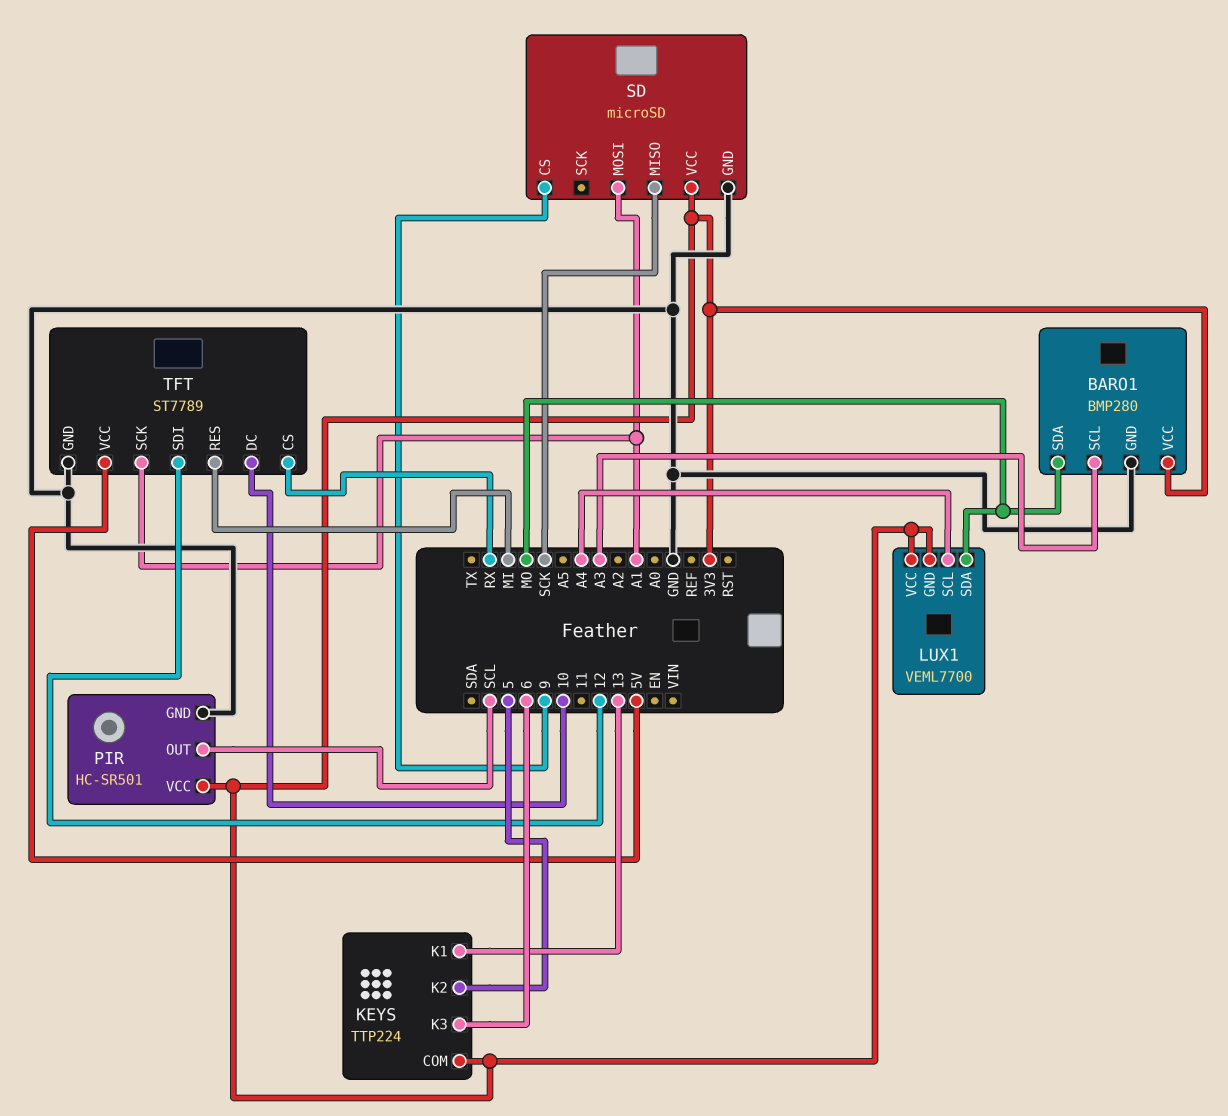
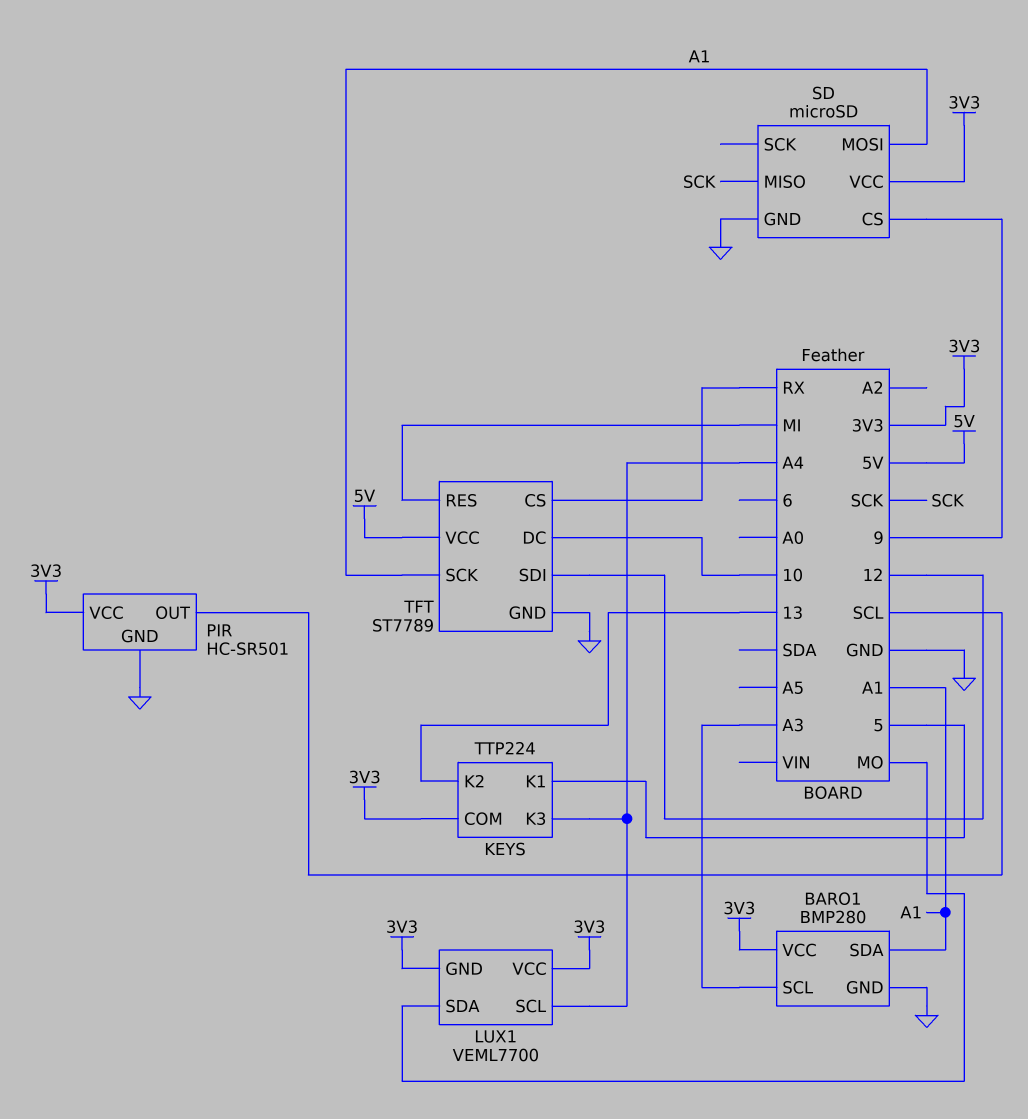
BARO1 pin SDA: MO -> A1
KEYS pin K1: 13 -> 5
KEYS pin K2: 5 -> 13
KEYS pin K3: 6 -> A4

